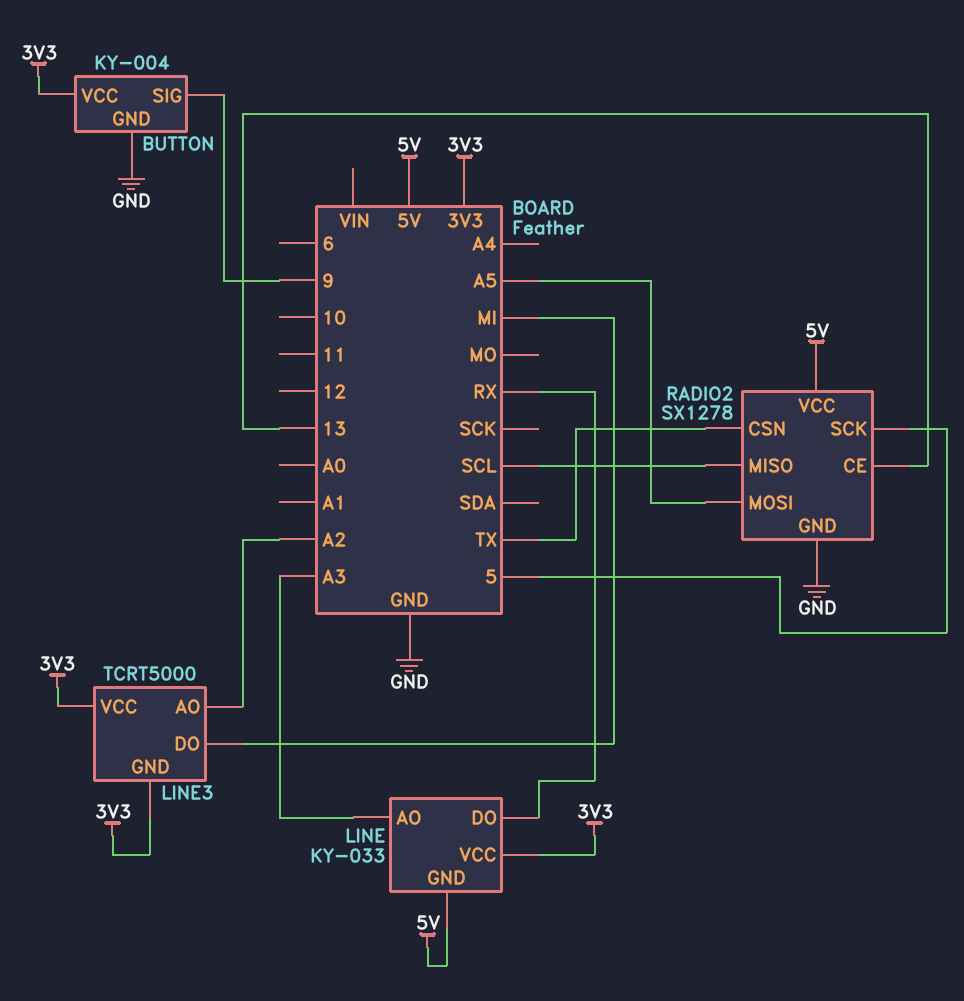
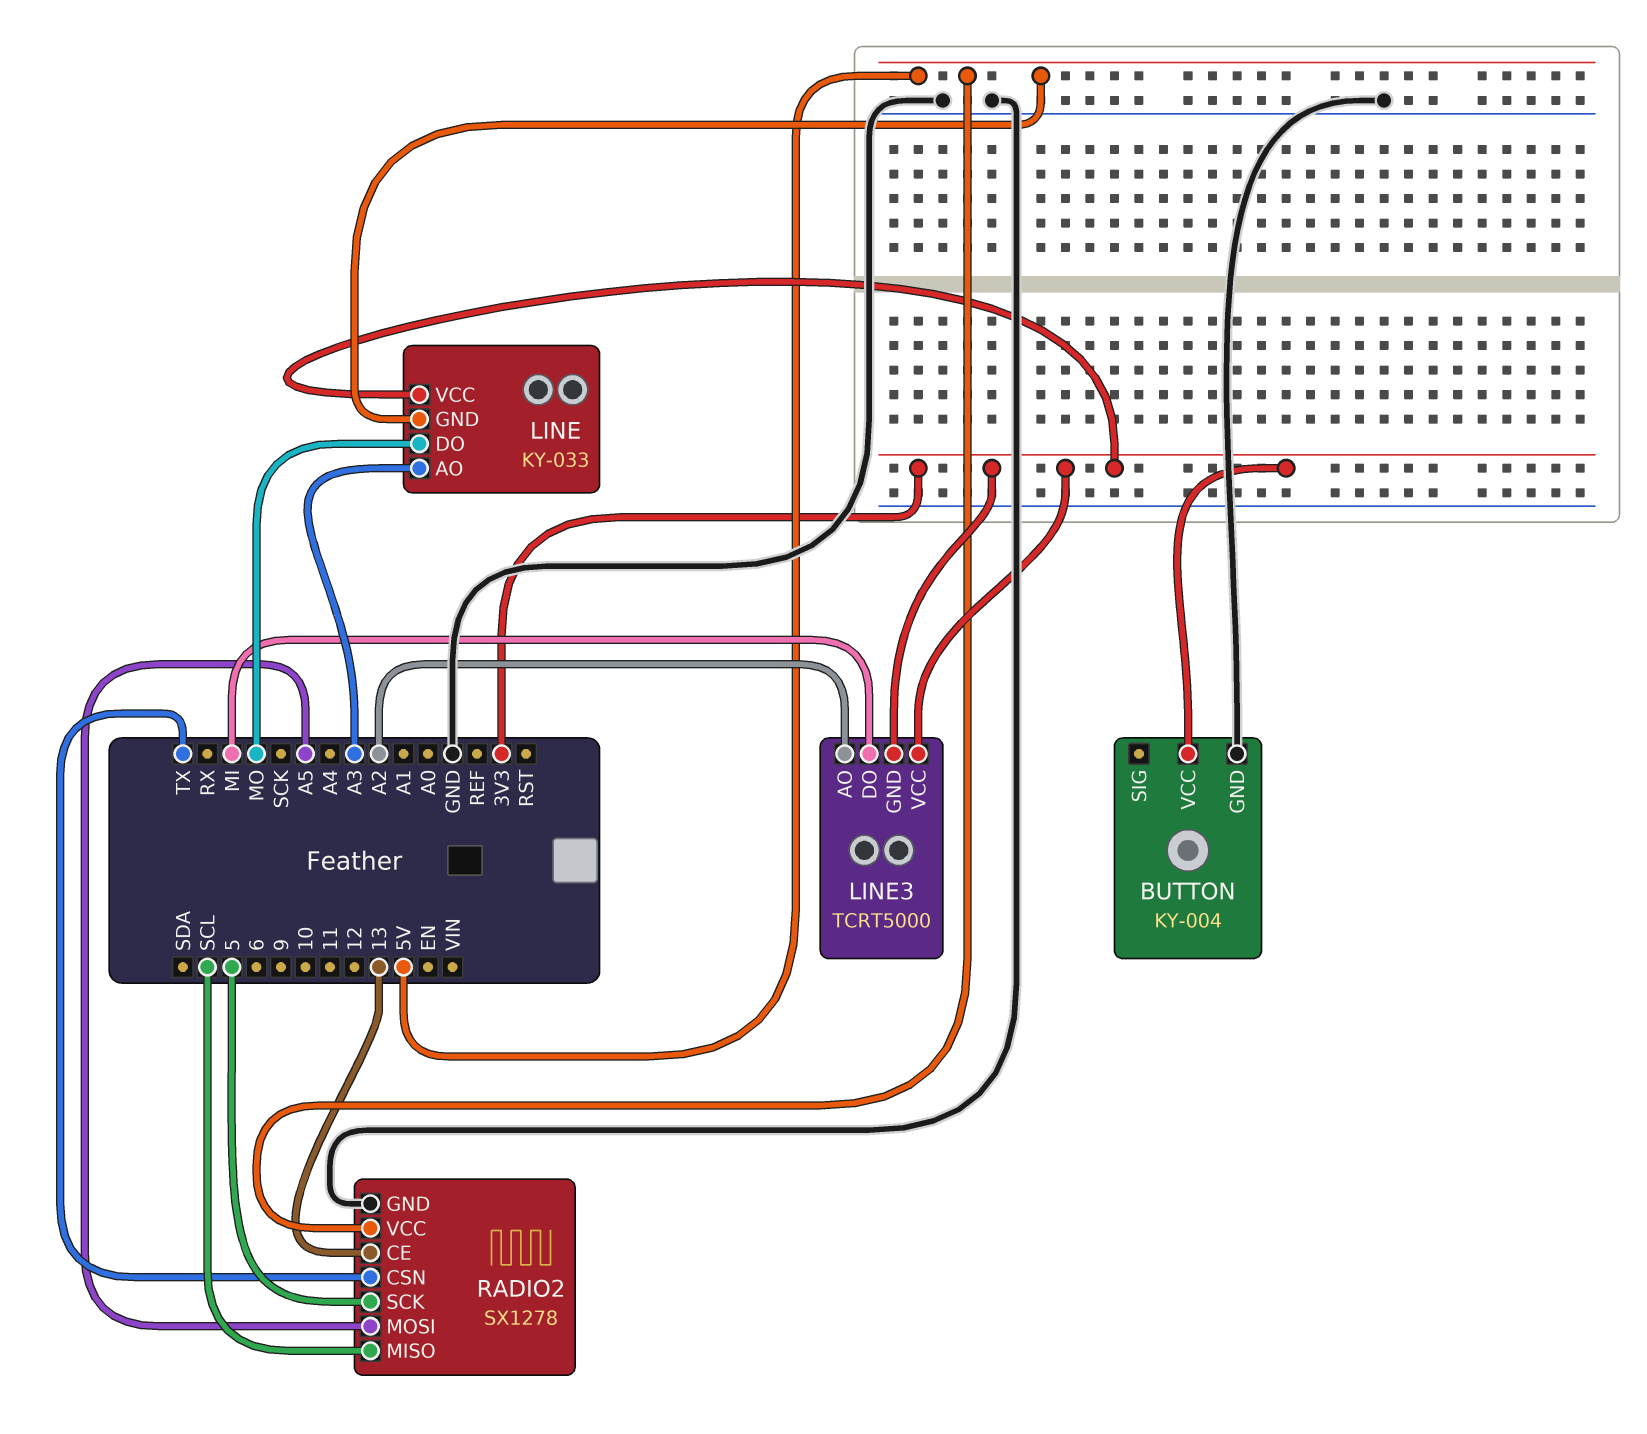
BUTTON pin SIG: 9 -> none
LINE pin DO: RX -> MO

